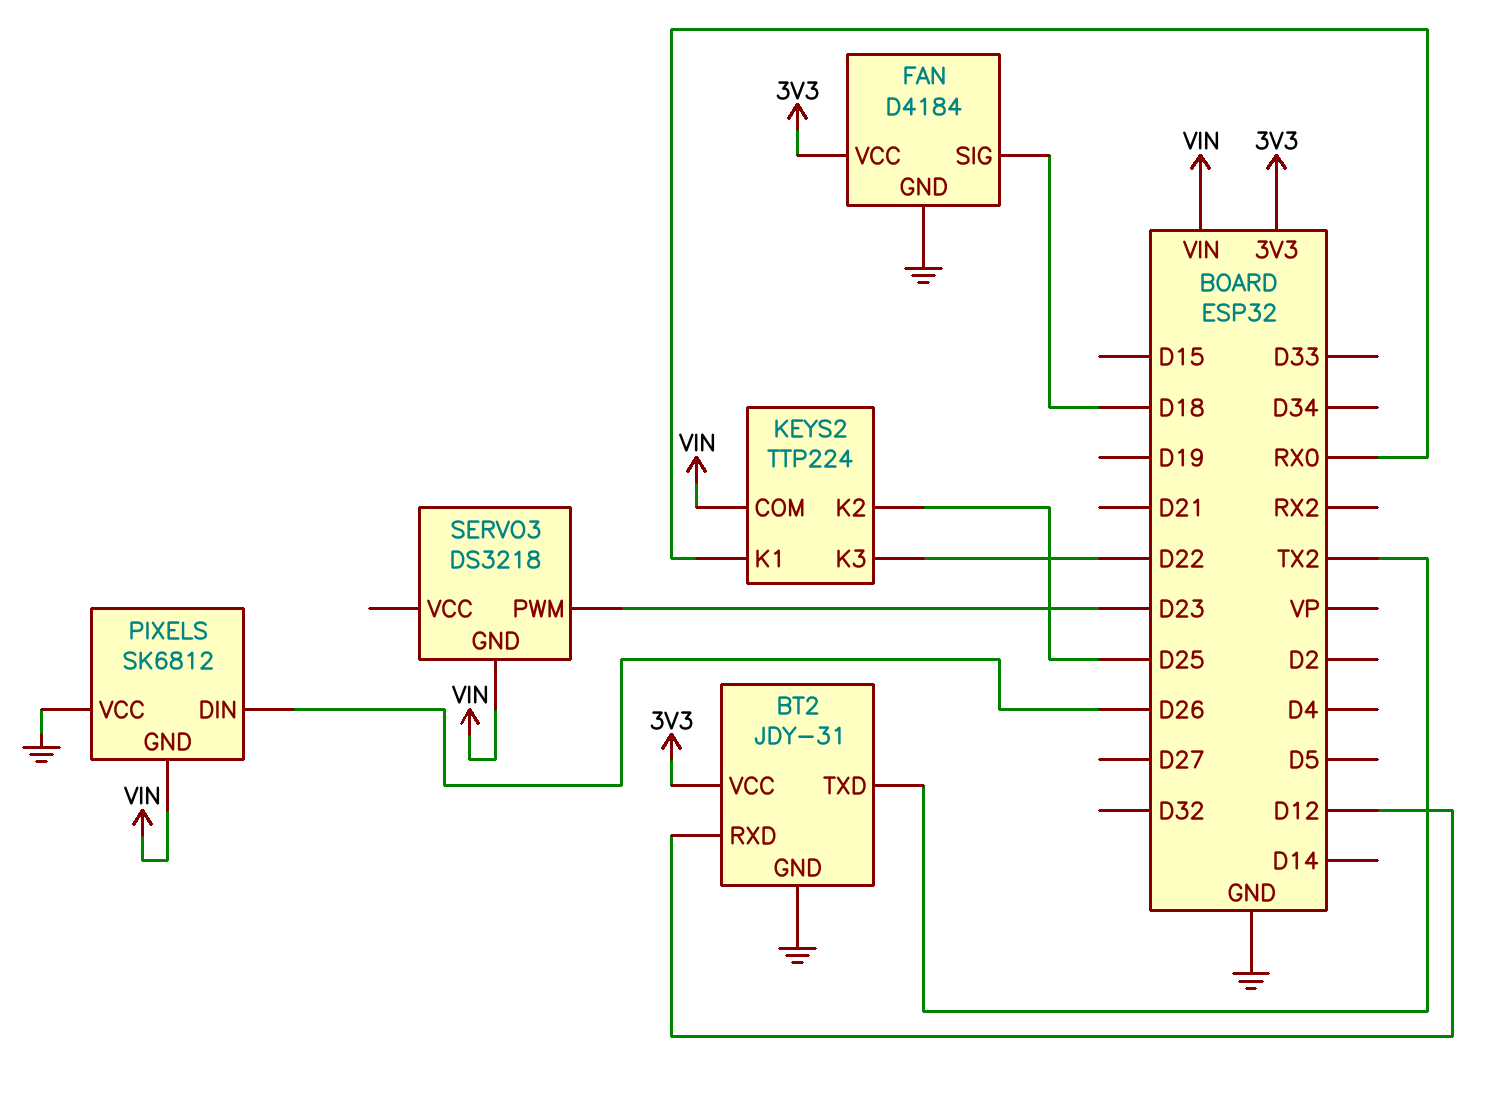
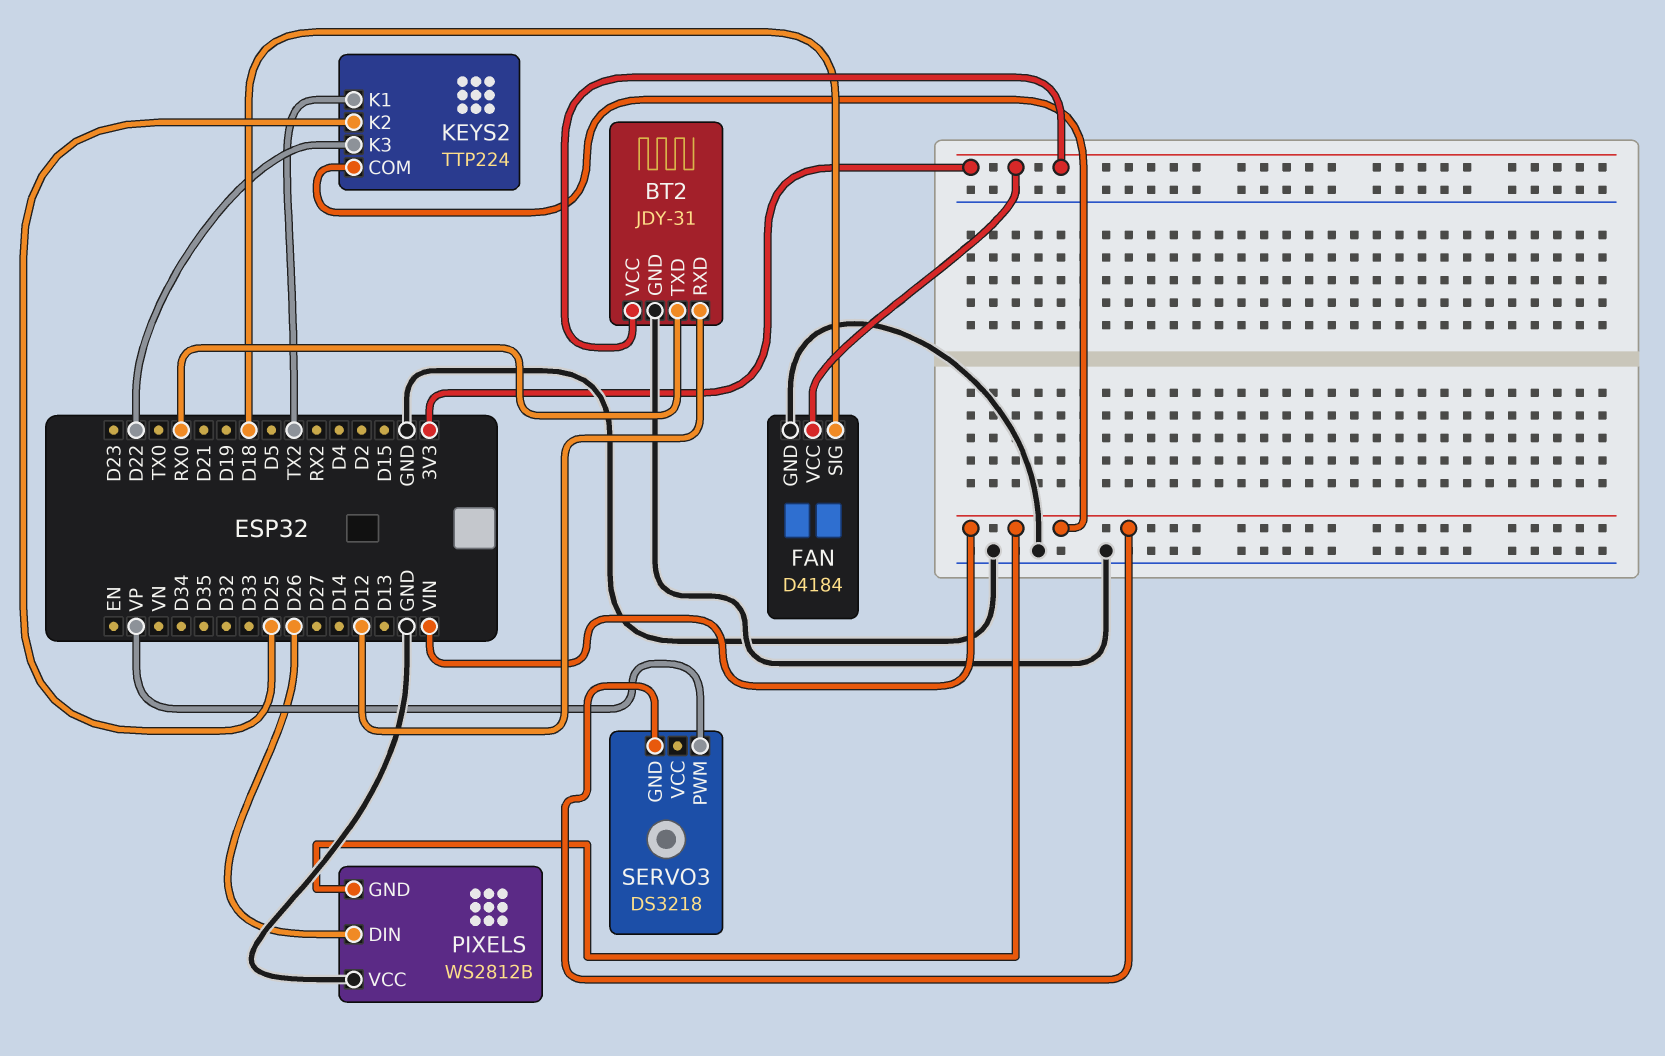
BT2 pin TXD: TX2 -> RX0
KEYS2 pin K1: RX0 -> TX2
PIXELS: SK6812 -> WS2812B
SERVO3 pin PWM: D23 -> VP

